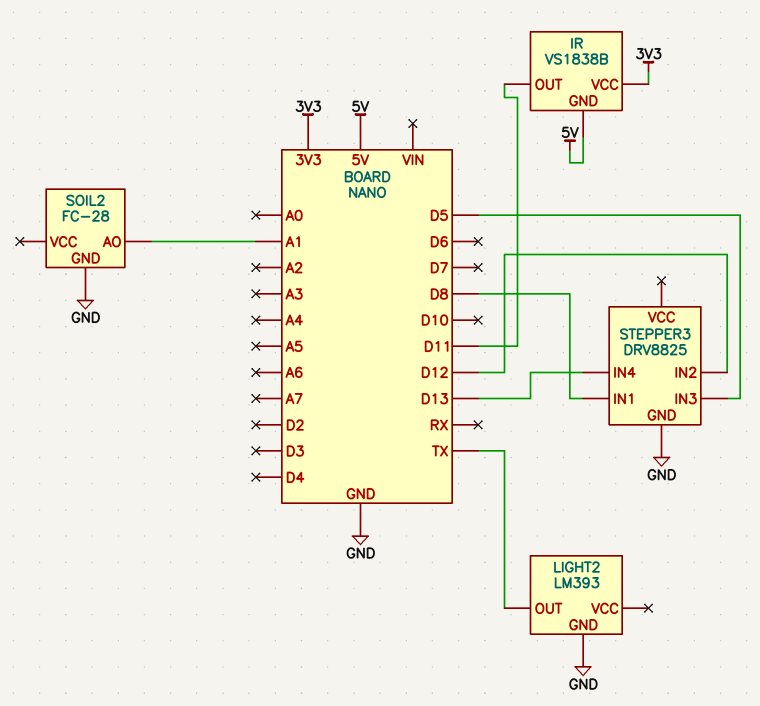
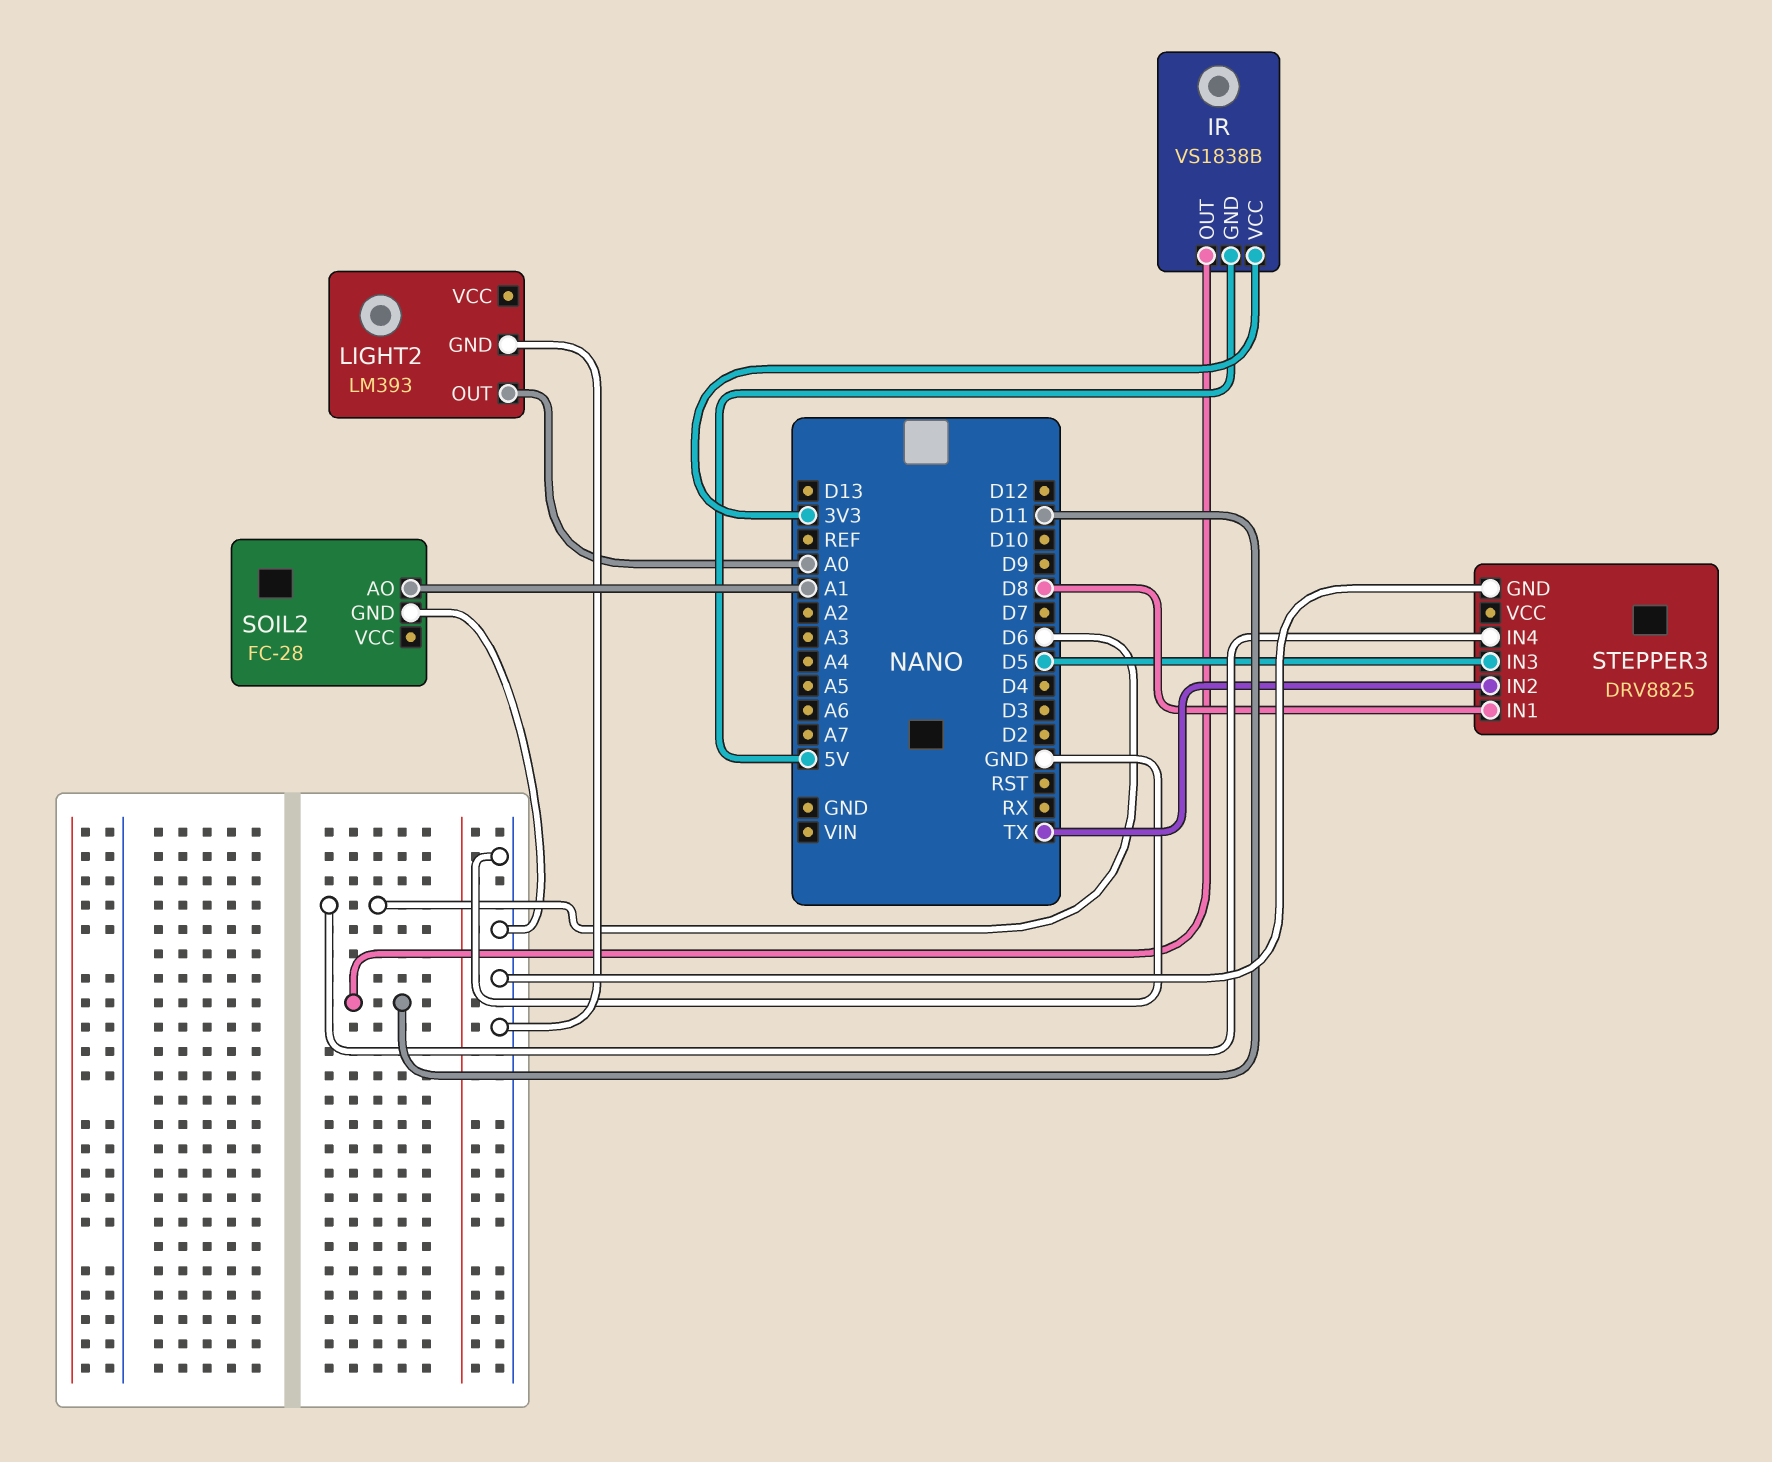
LIGHT2 pin OUT: TX -> A0
STEPPER3 pin IN2: D12 -> TX
STEPPER3 pin IN4: D13 -> D6

